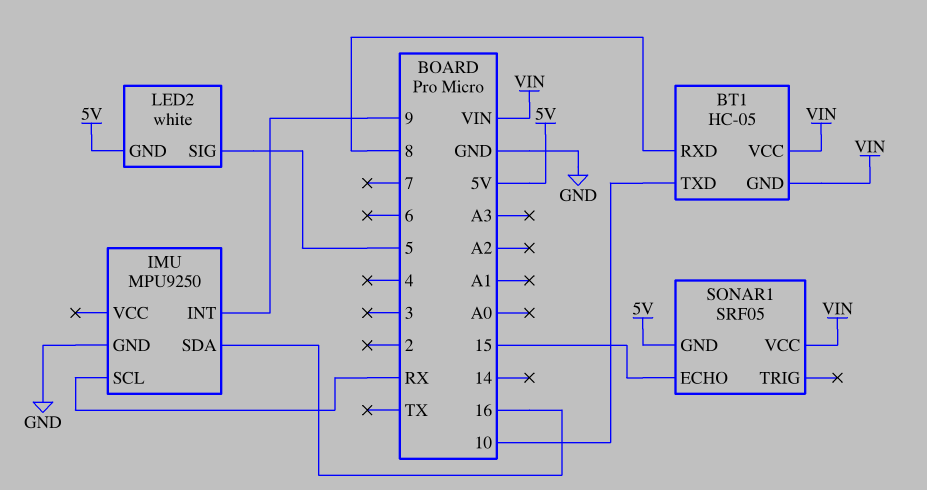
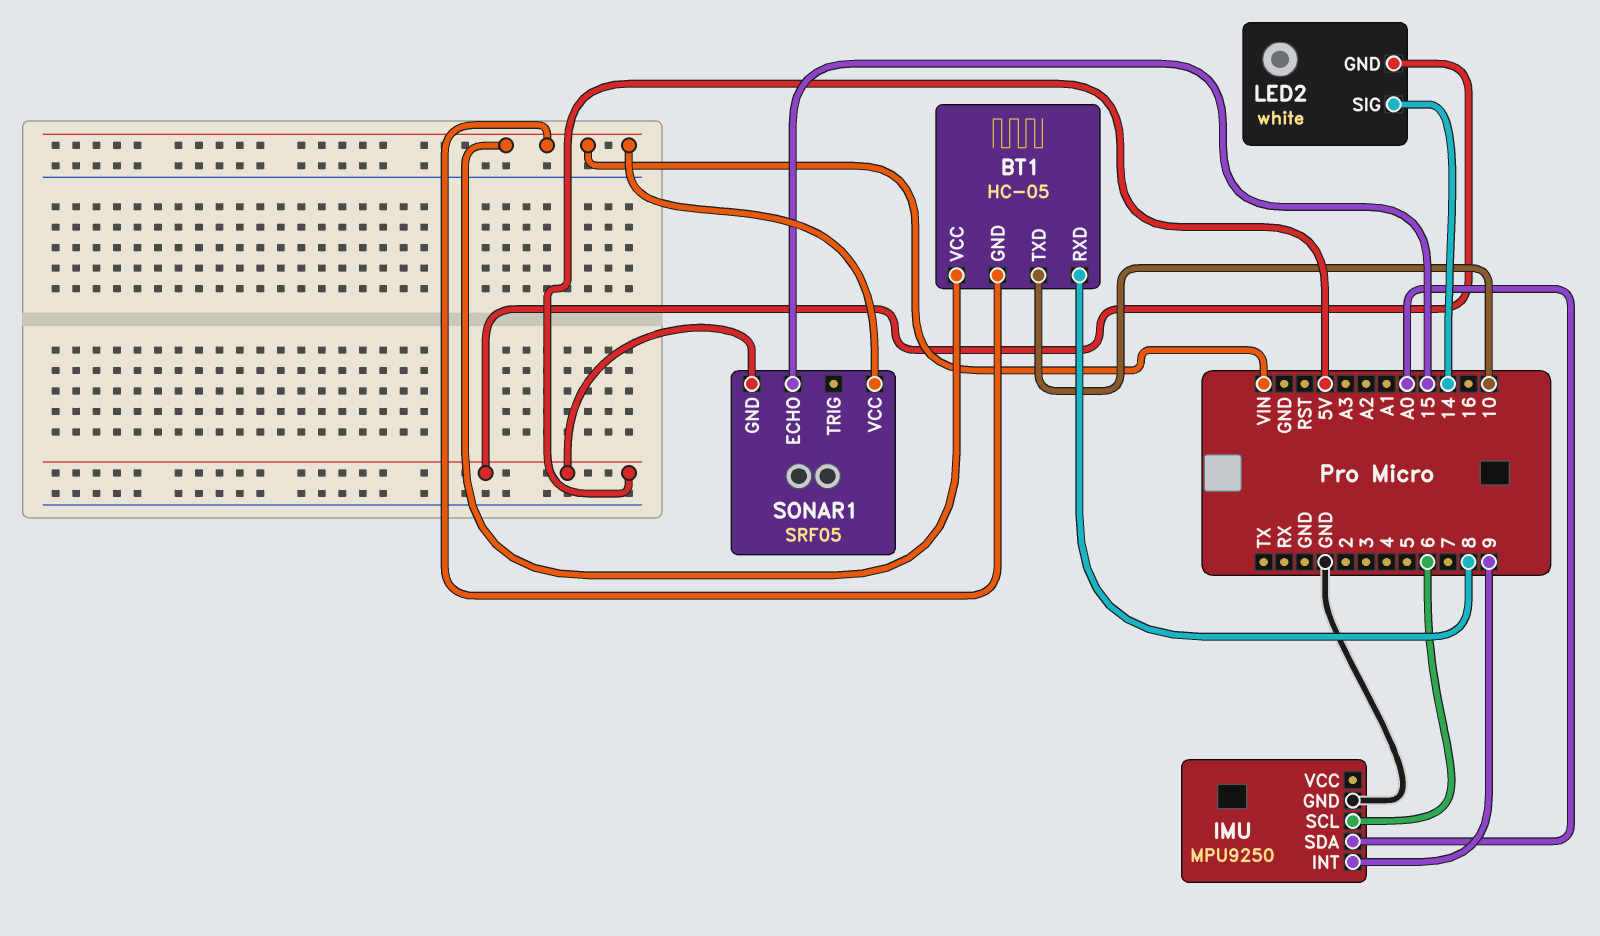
IMU pin SCL: RX -> 6
IMU pin SDA: 16 -> A0
LED2 pin SIG: 5 -> 14

